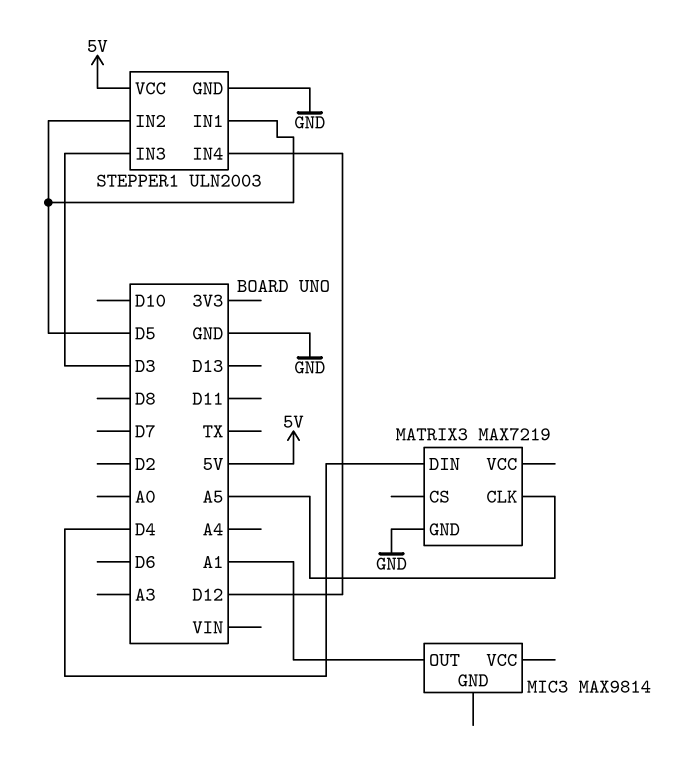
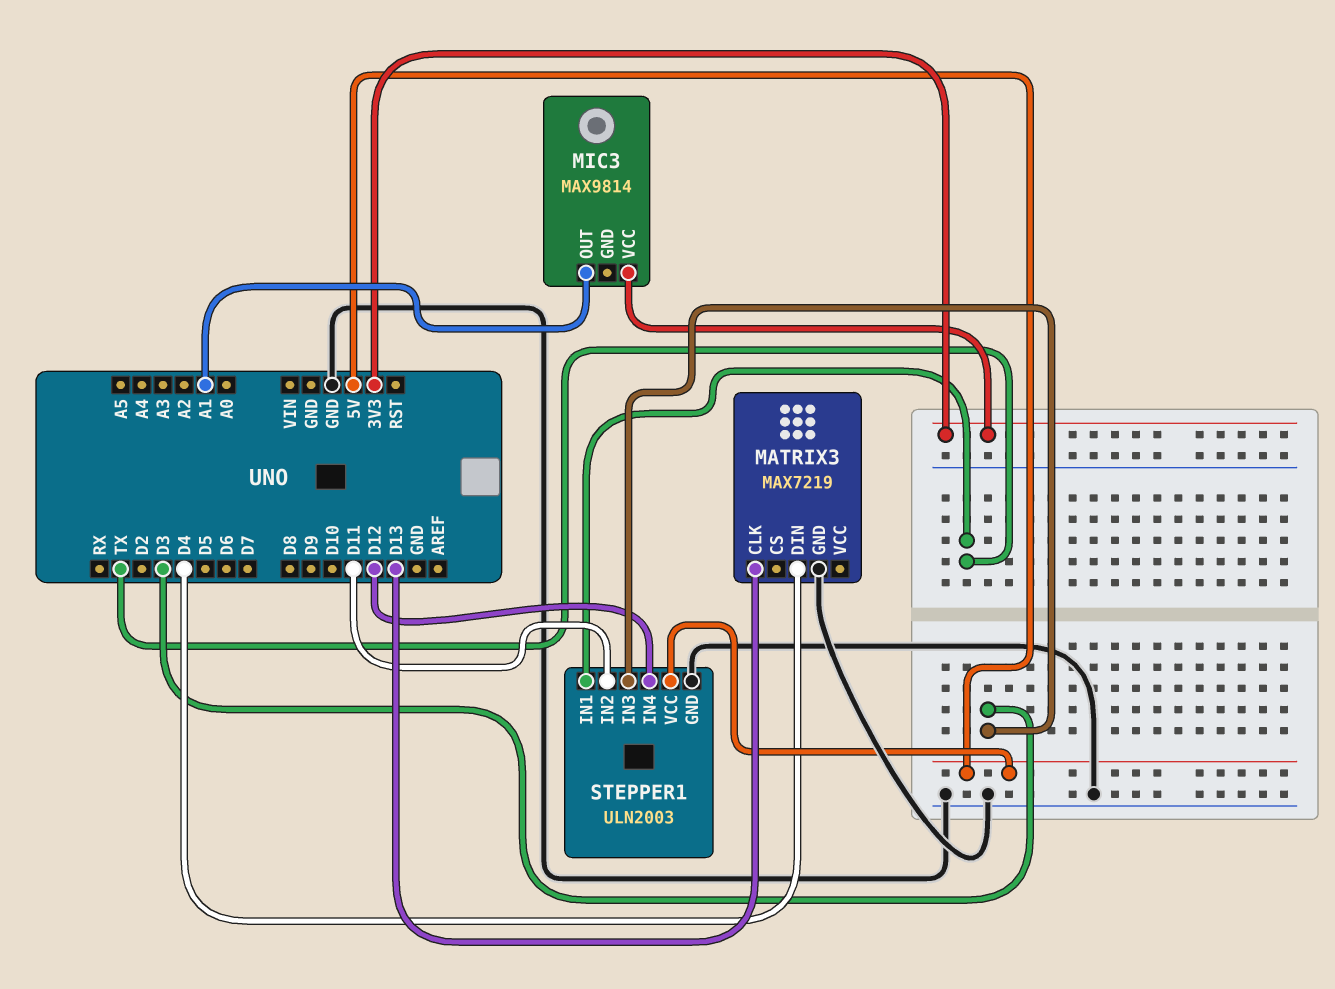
MATRIX3 pin CLK: A5 -> D13
MIC3 pin VCC: none -> 3V3
STEPPER1 pin IN1: D5 -> TX
STEPPER1 pin IN2: D5 -> D11

